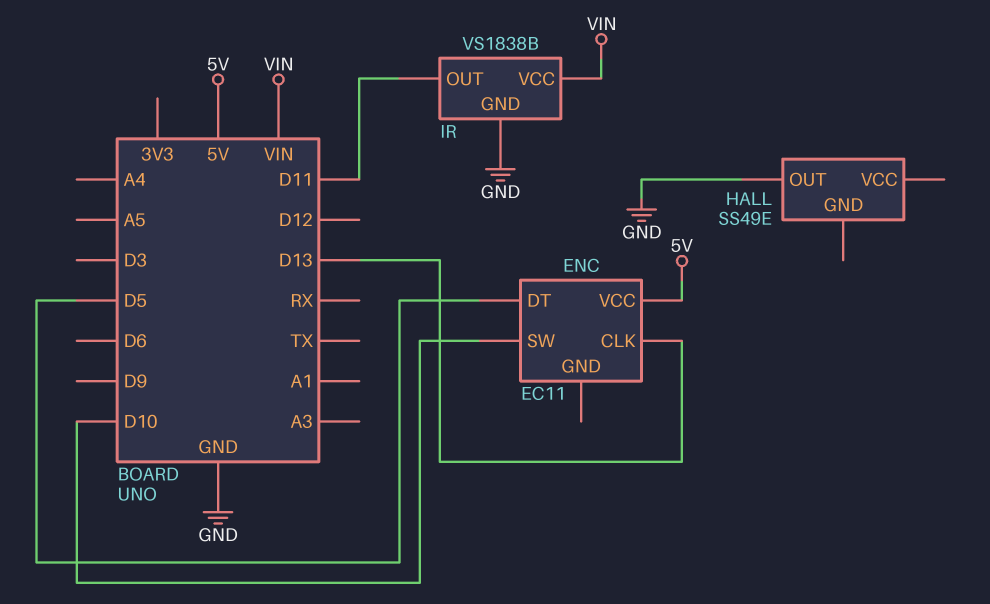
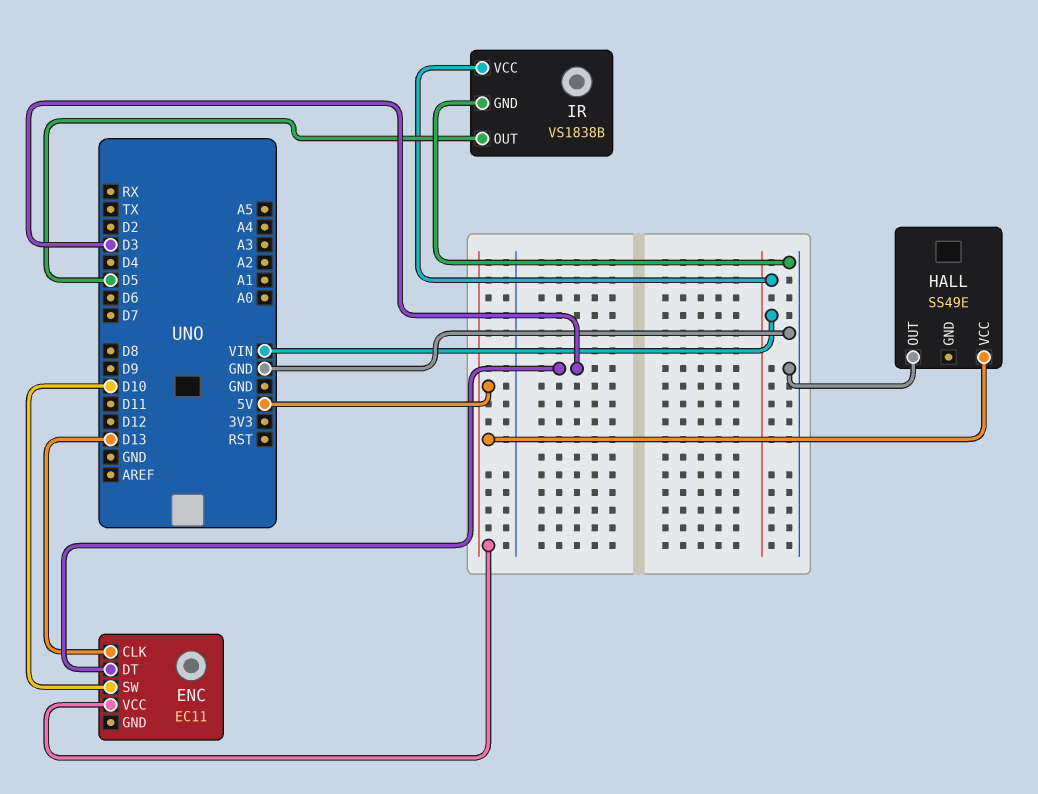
ENC pin DT: D5 -> D3
HALL pin VCC: none -> 5V
IR pin OUT: D11 -> D5

